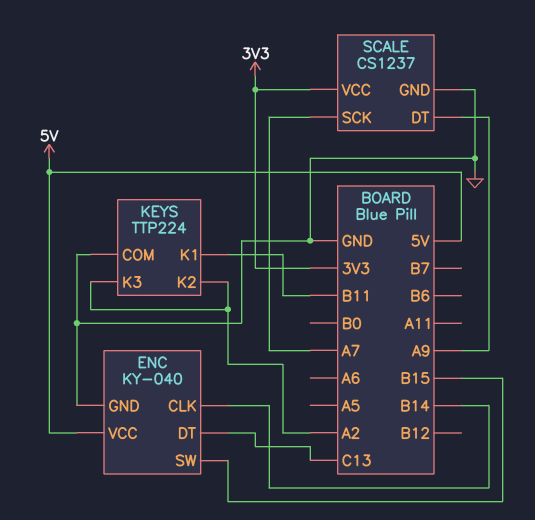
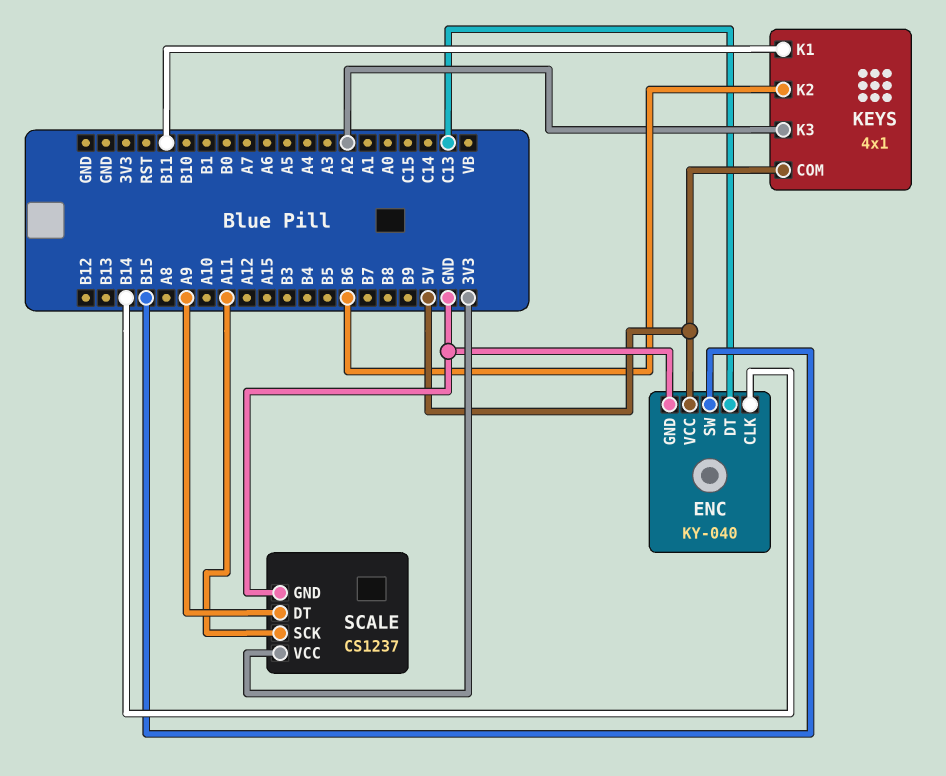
KEYS: TTP224 -> 4x1
KEYS pin COM: GND -> 5V
KEYS pin K2: A2 -> B6
SCALE pin SCK: A7 -> A11

